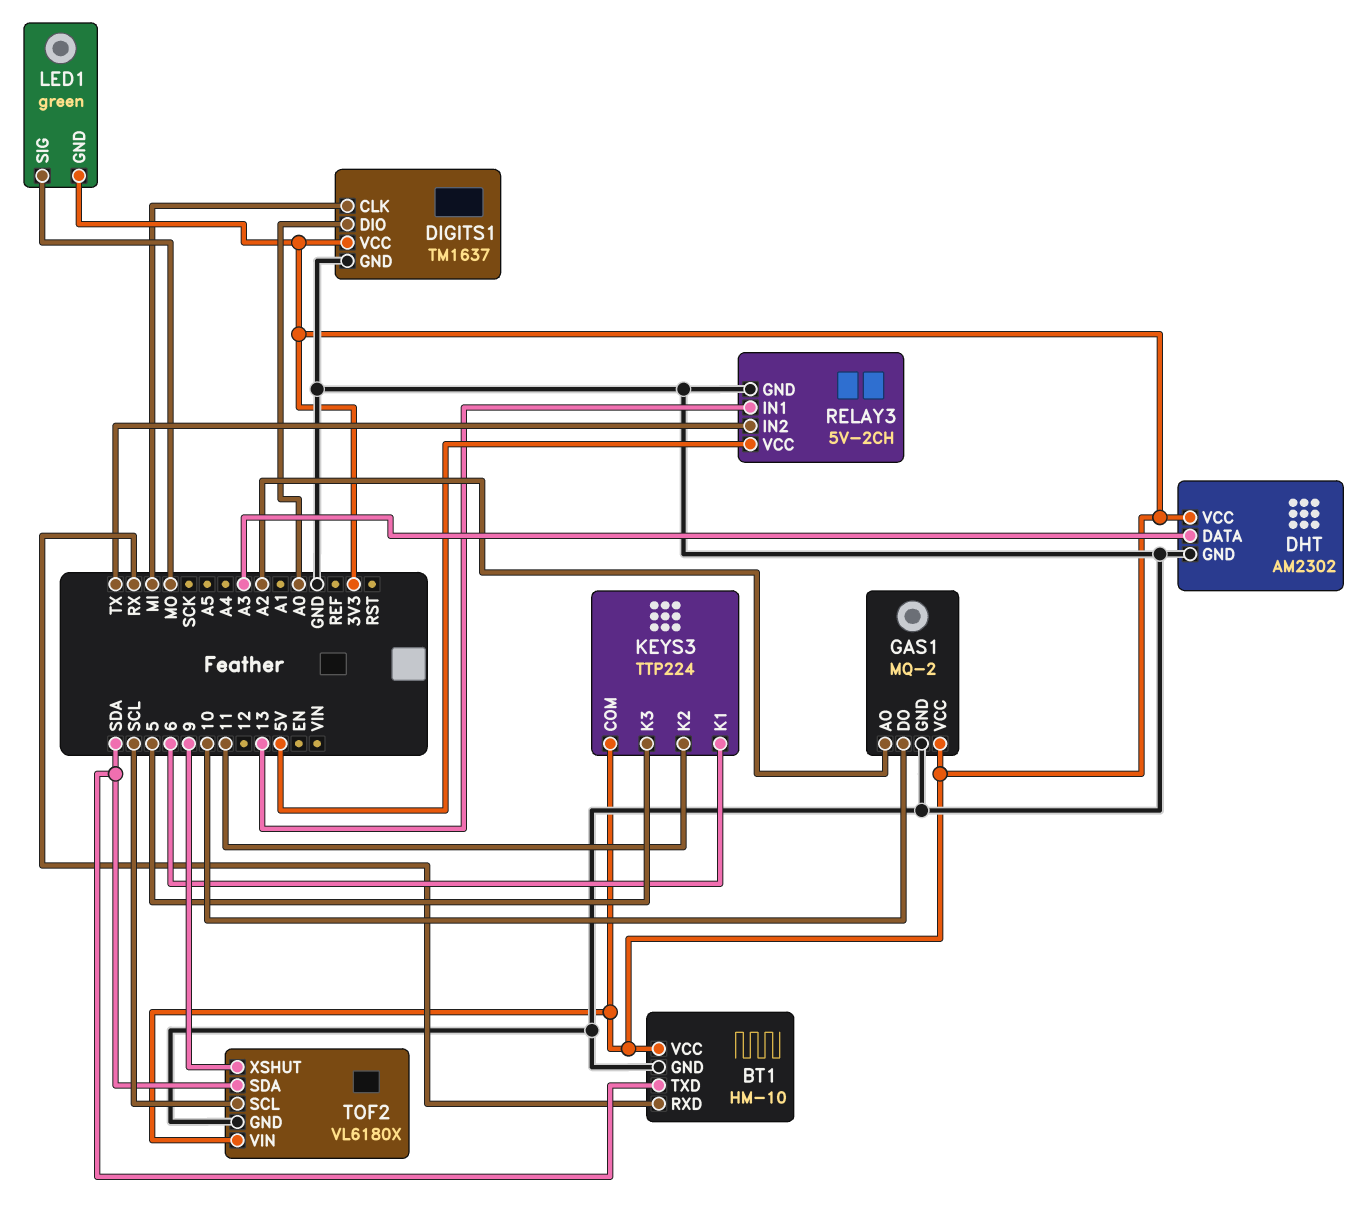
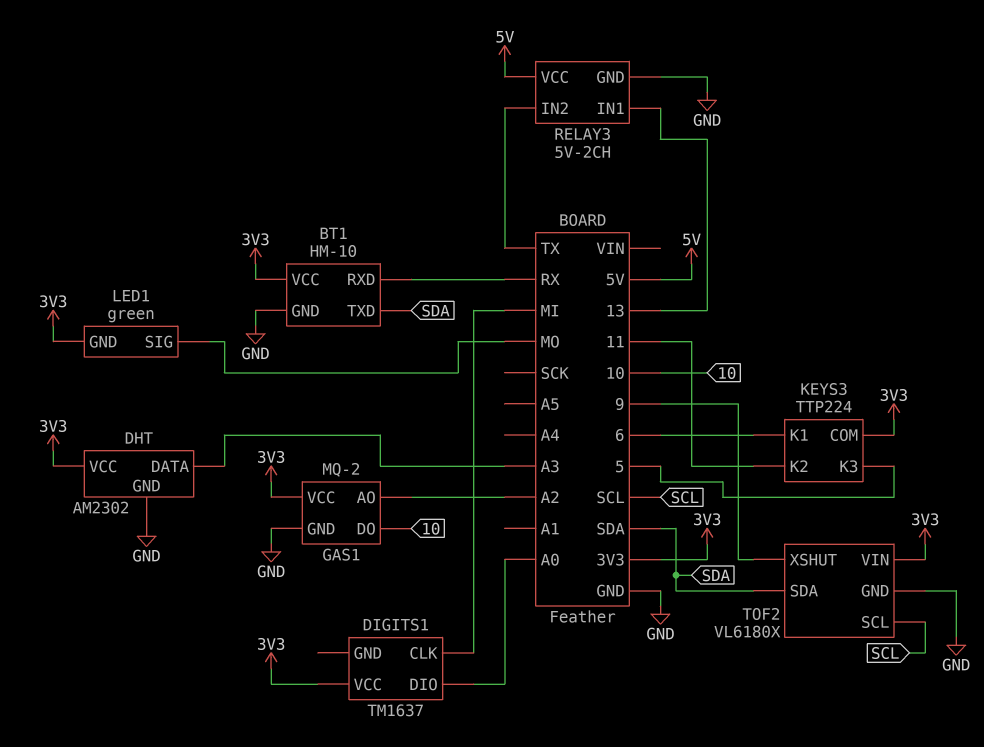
DIGITS1 pin GND: GND -> none

